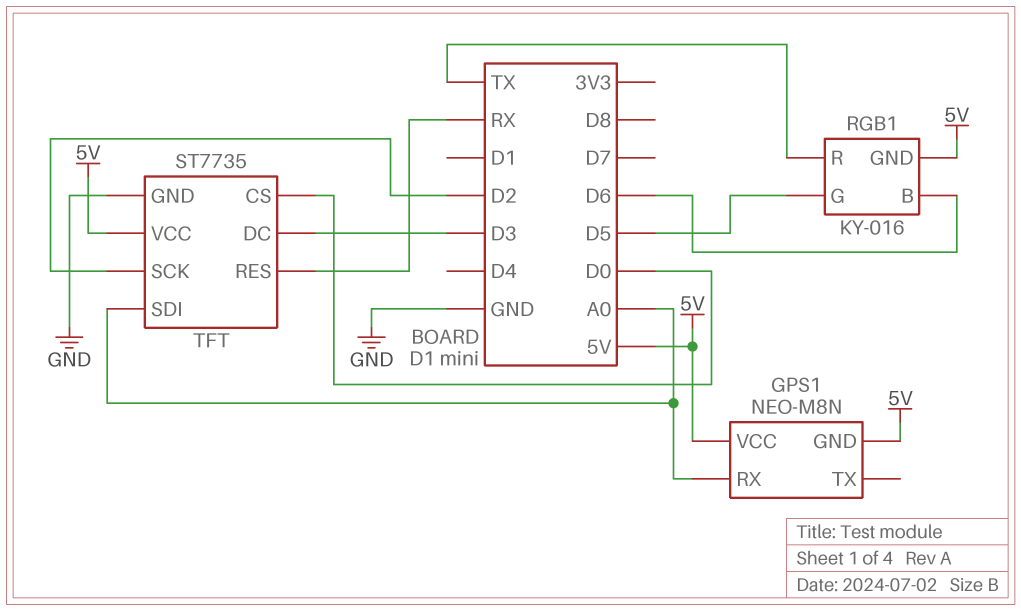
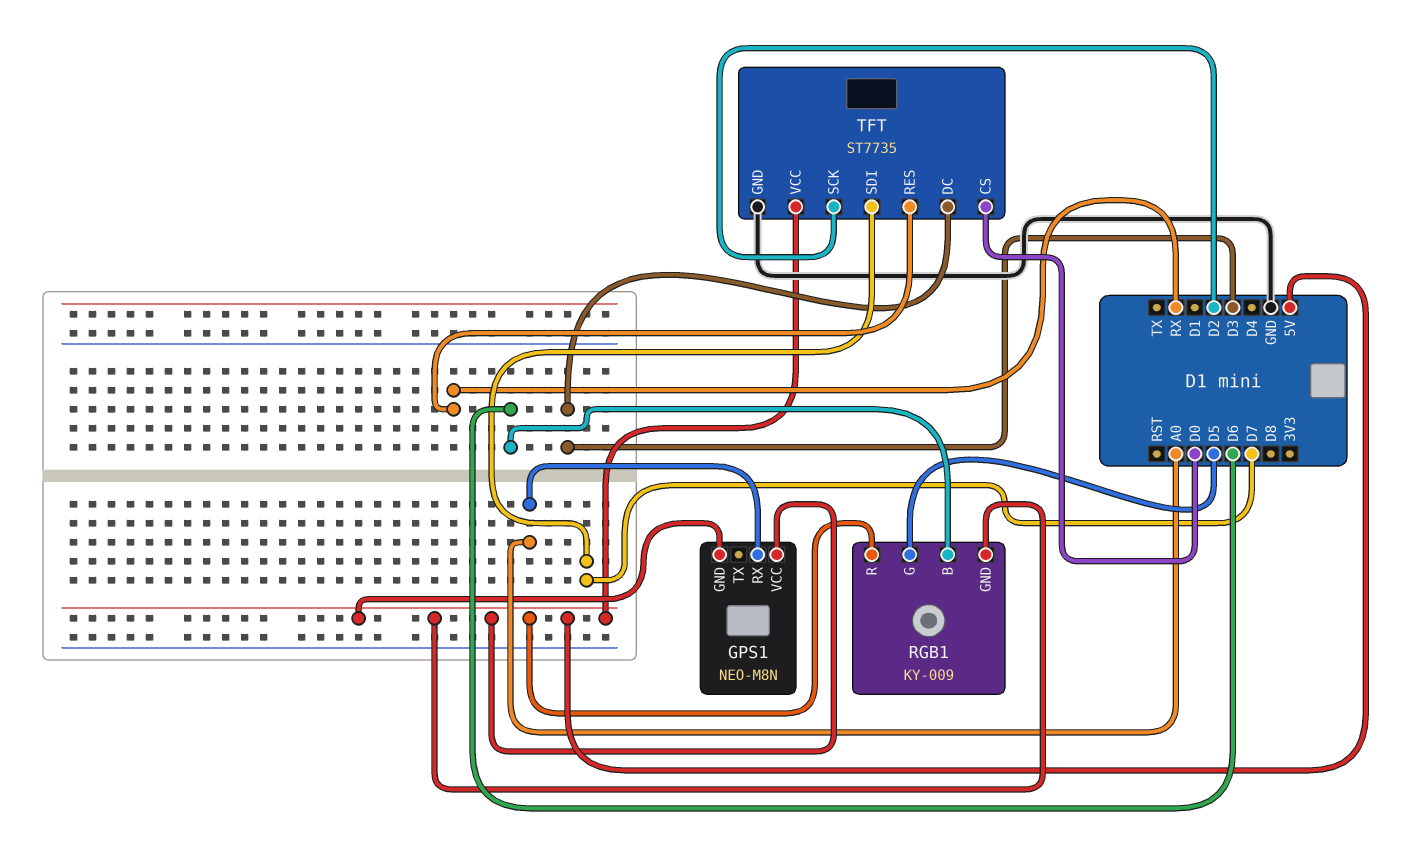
RGB1: KY-016 -> KY-009
RGB1 pin R: TX -> 5V
TFT pin SDI: A0 -> D7

